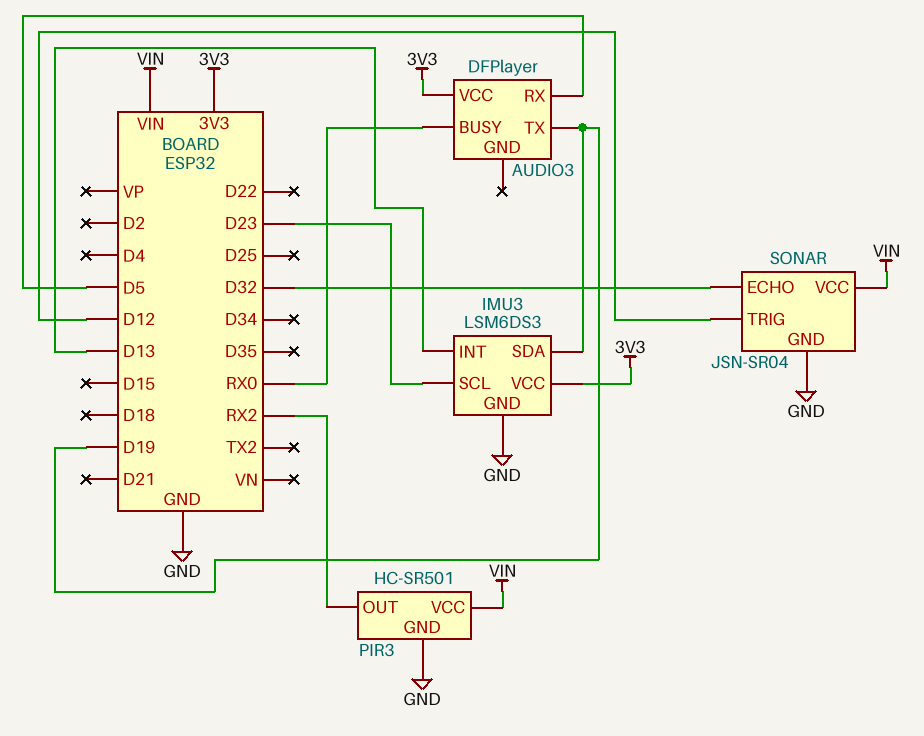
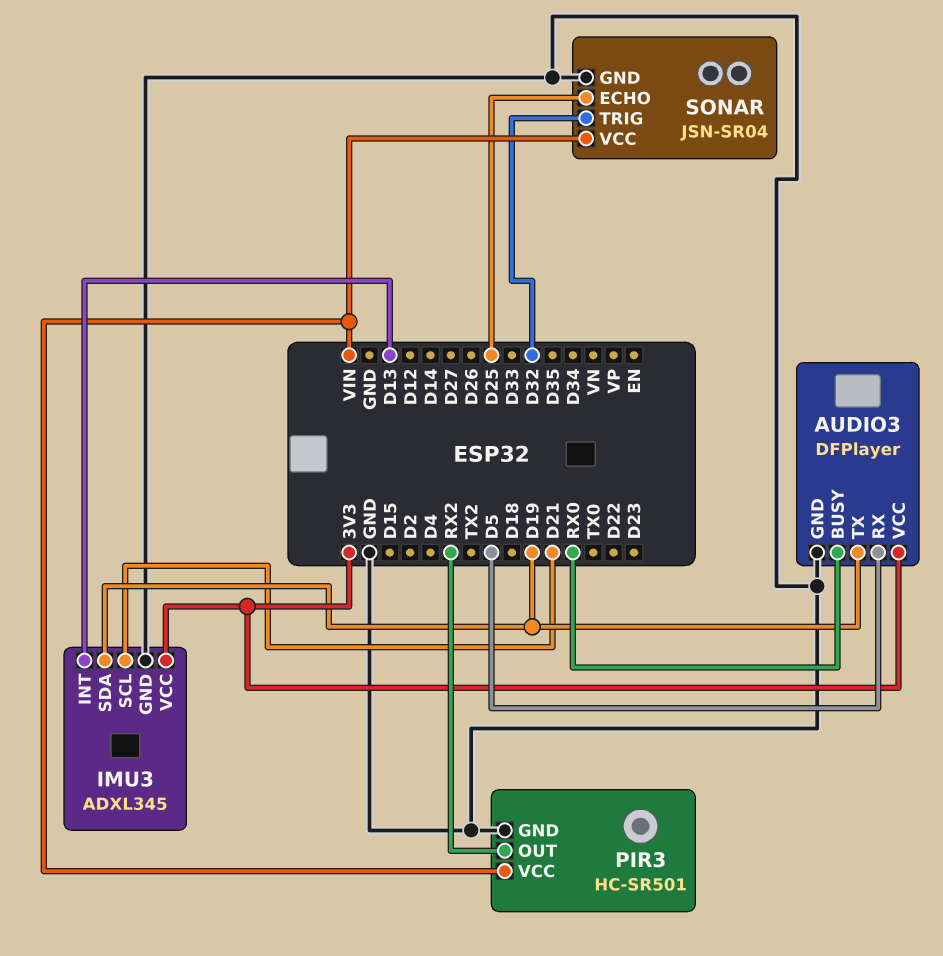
AUDIO3 pin GND: none -> GND
IMU3: LSM6DS3 -> ADXL345
IMU3 pin SCL: D23 -> D21
SONAR pin ECHO: D32 -> D25
SONAR pin TRIG: D12 -> D32

